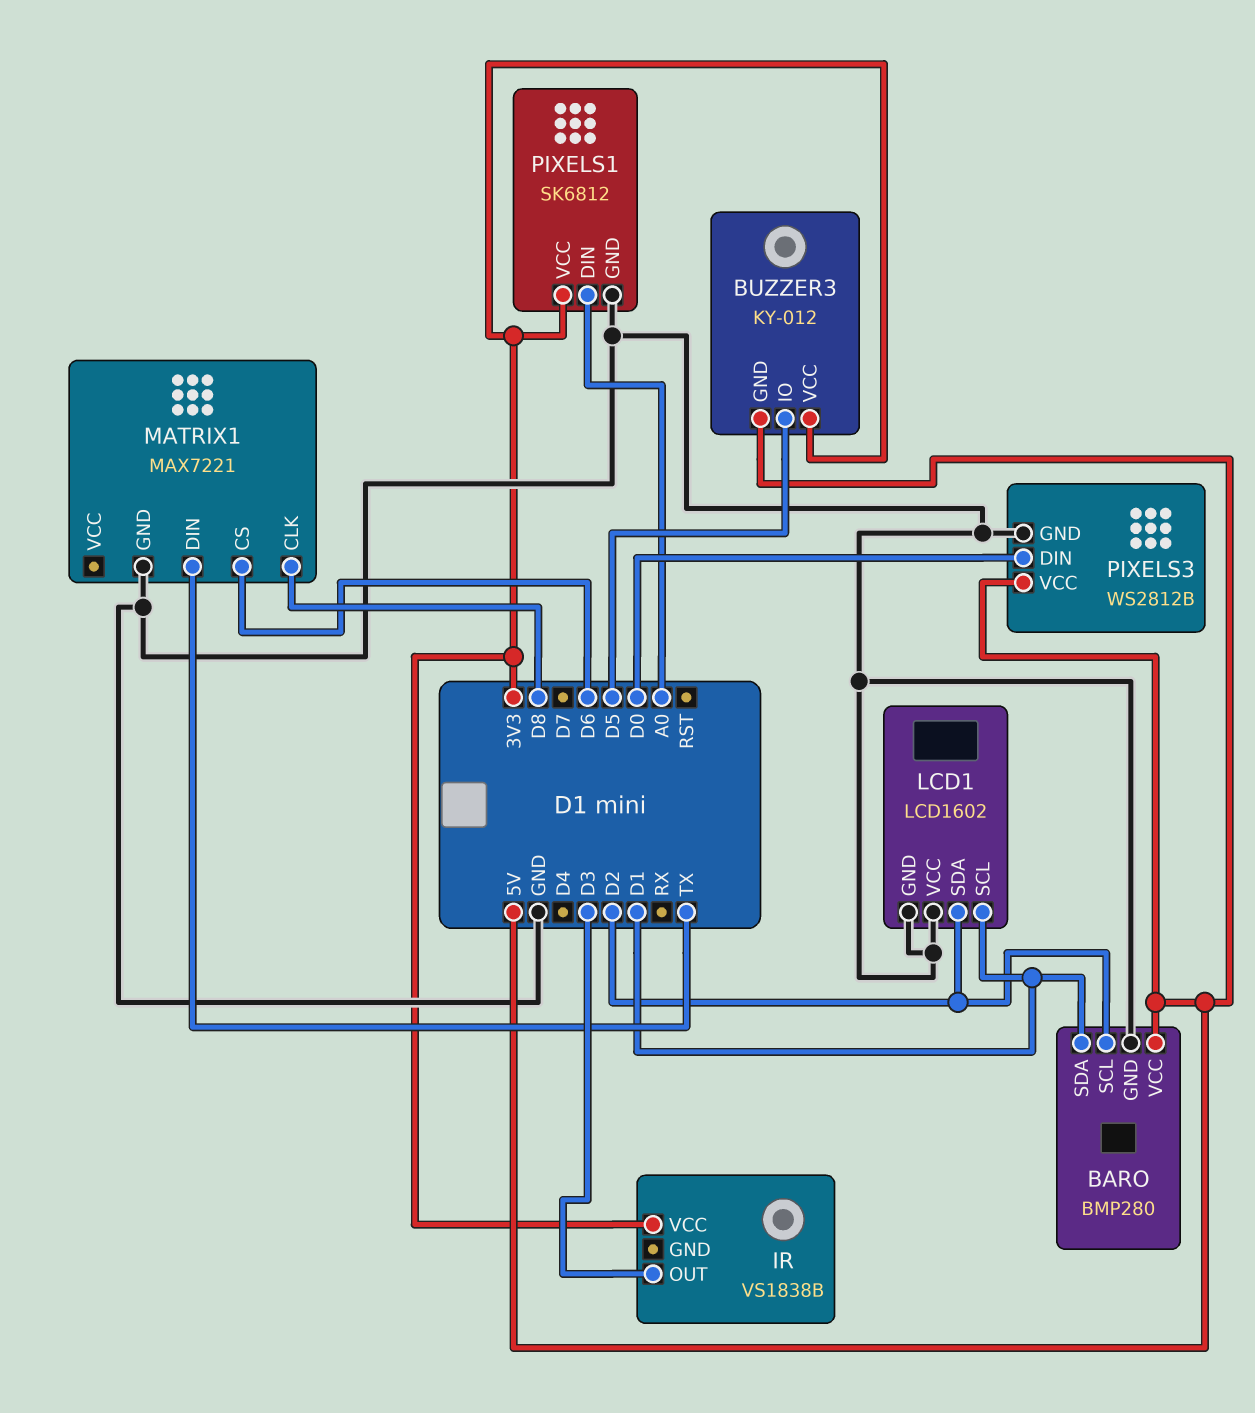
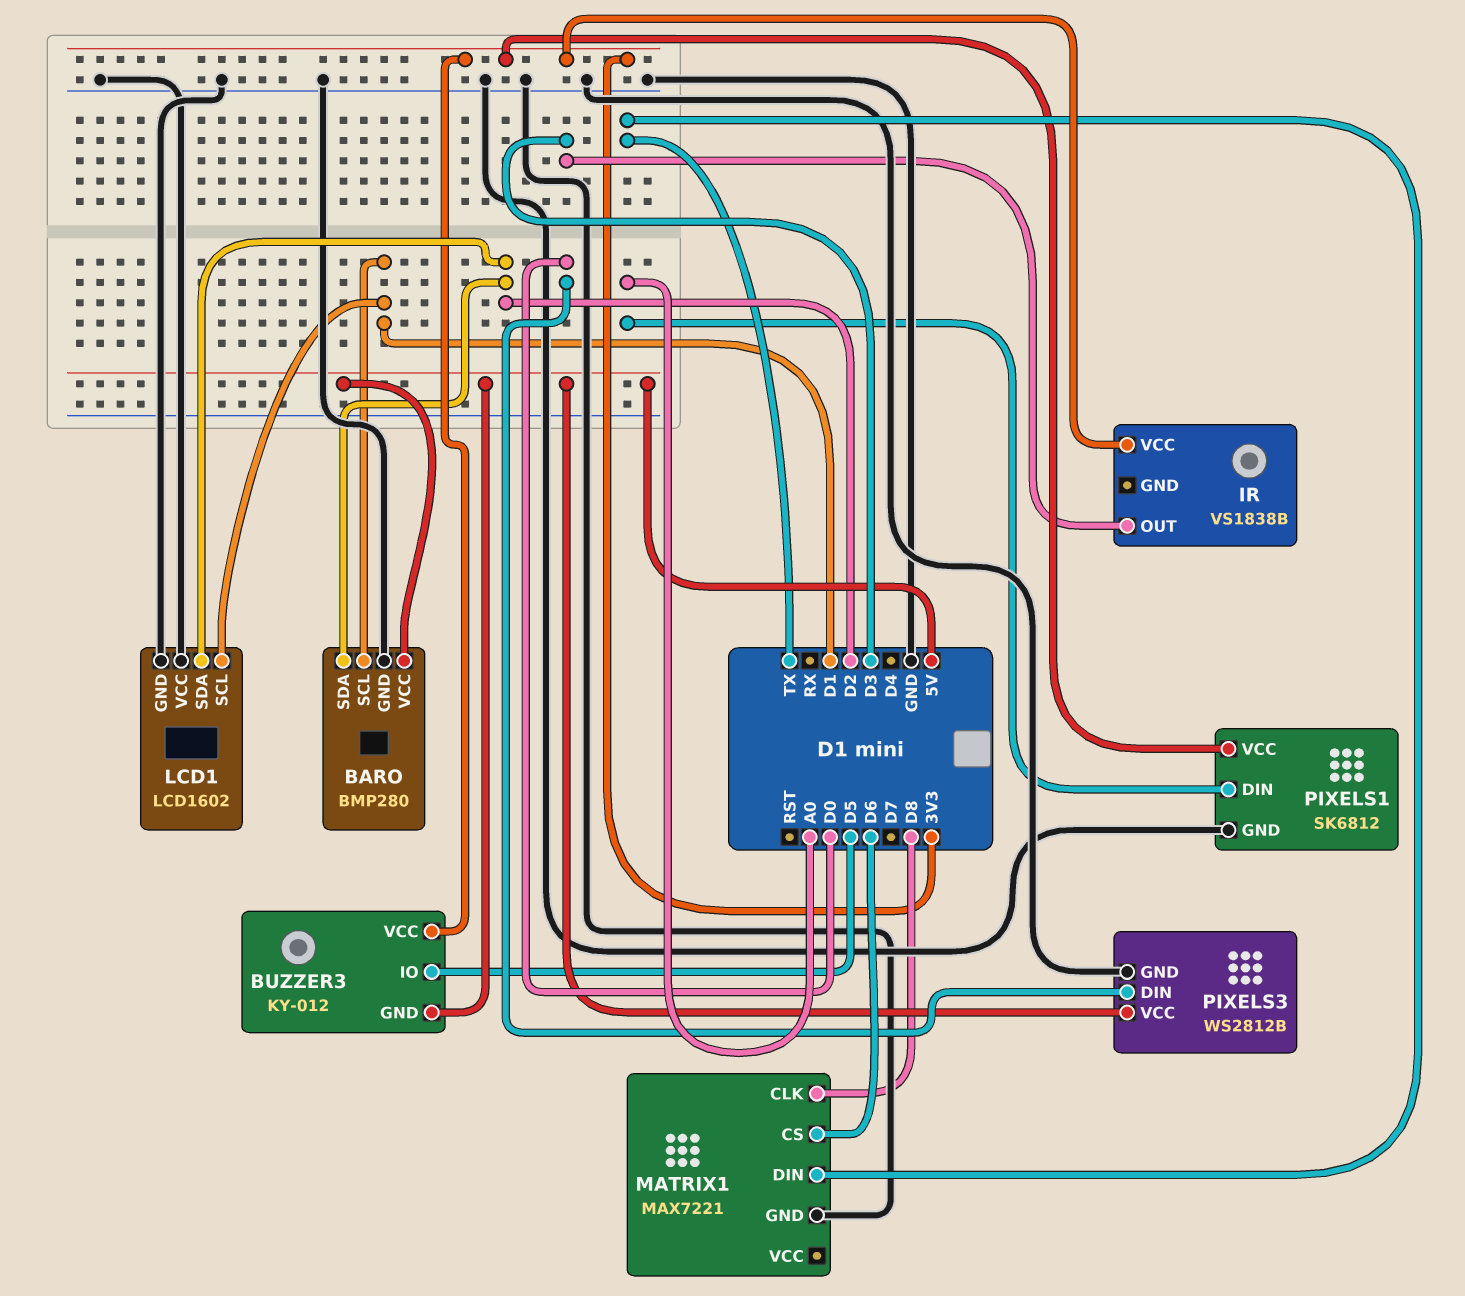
BARO pin SCL: D2 -> D1
BARO pin SDA: D1 -> D2

